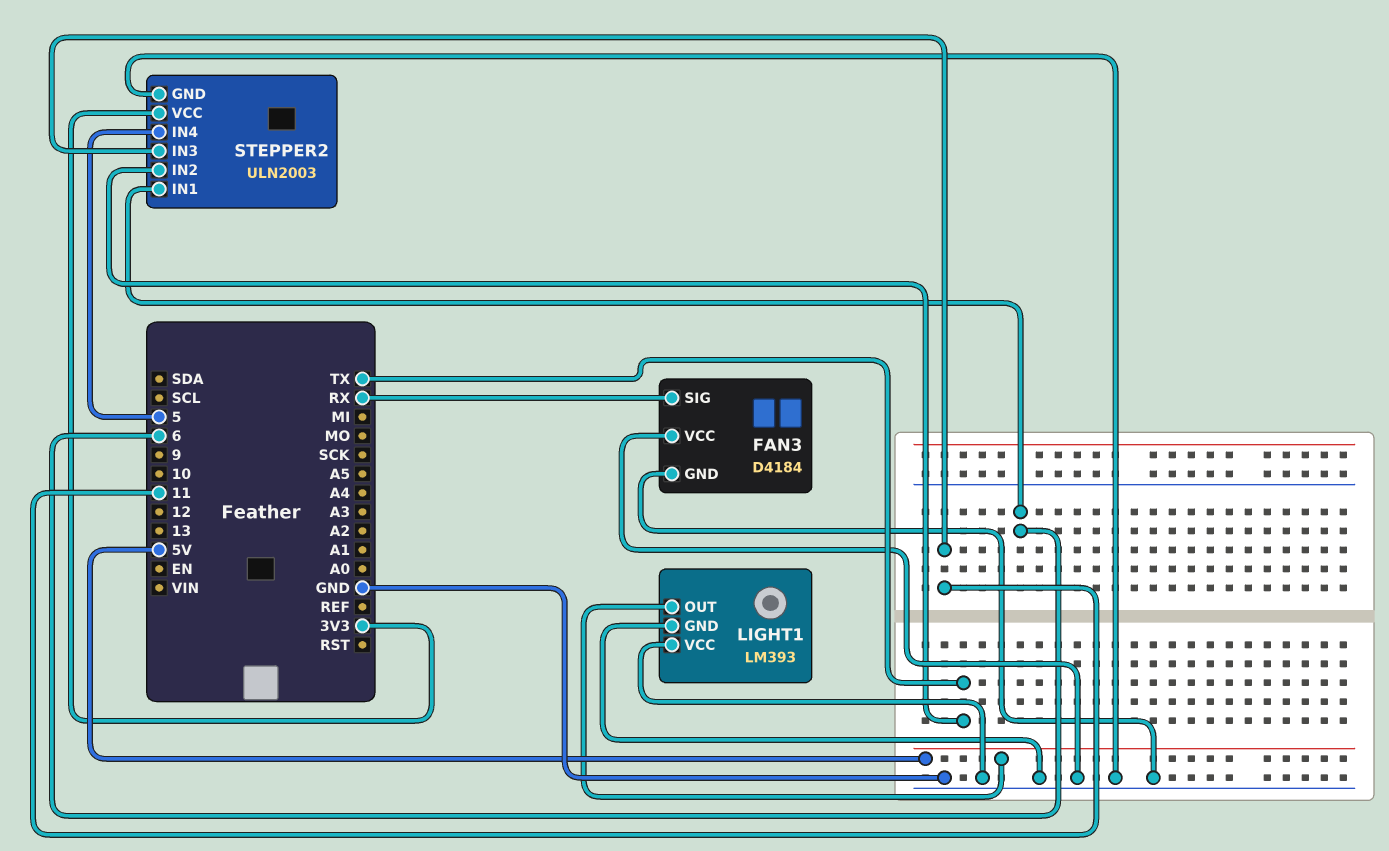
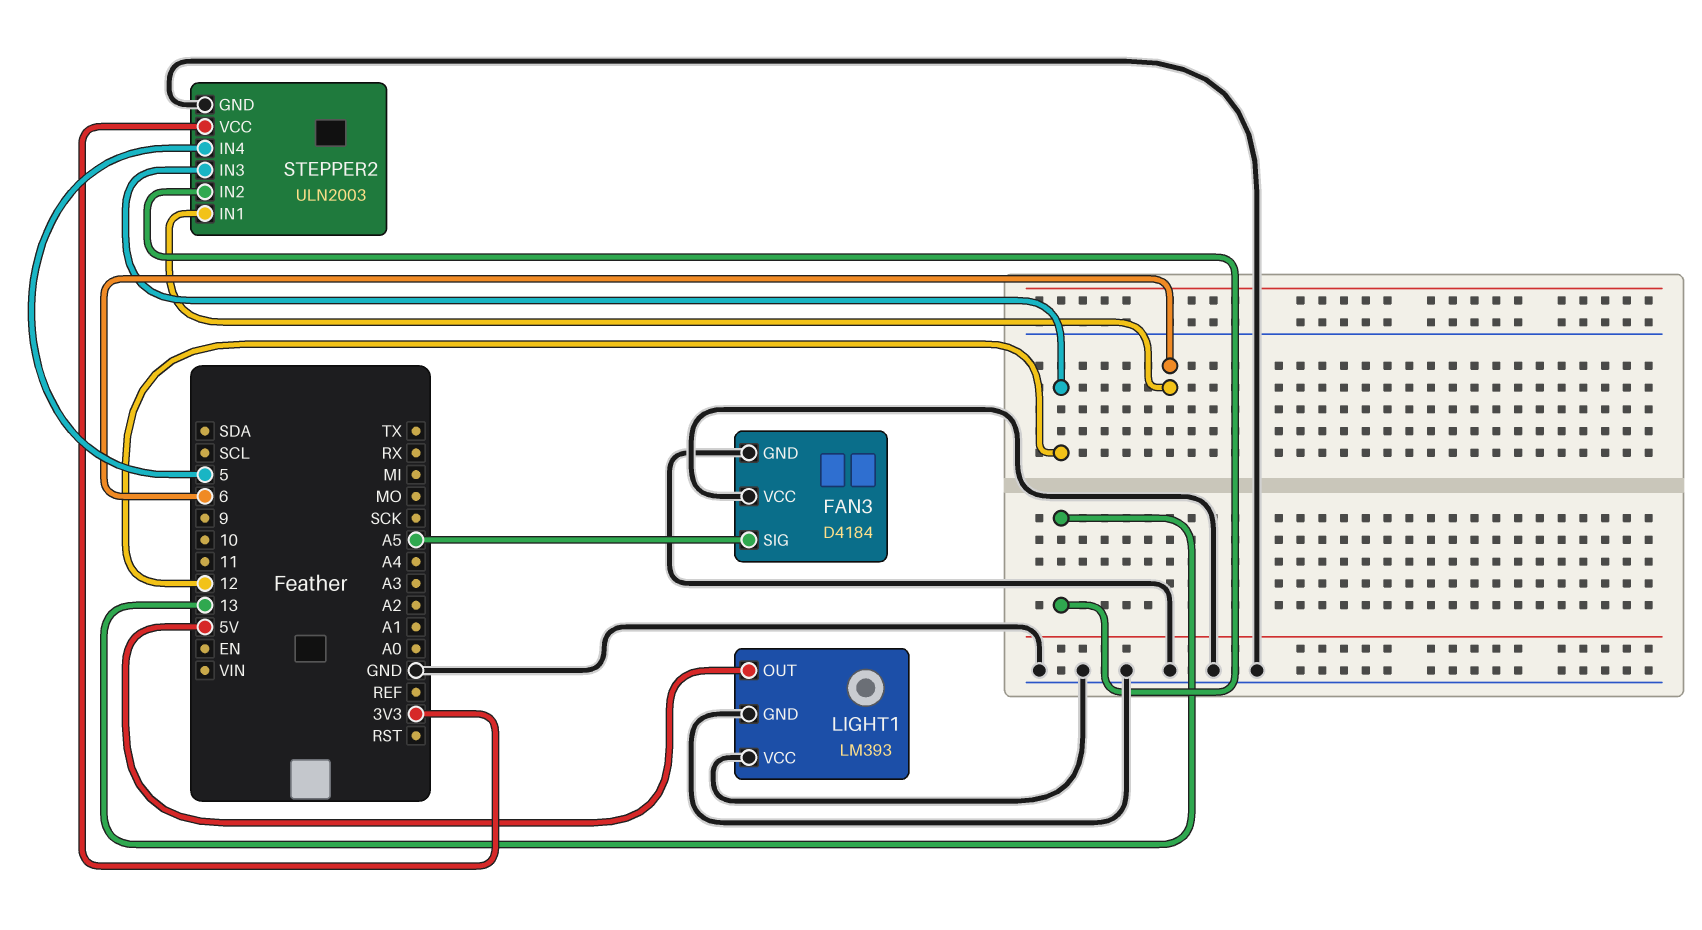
FAN3 pin SIG: RX -> A5
STEPPER2 pin IN2: TX -> 13
STEPPER2 pin IN3: 11 -> 12

